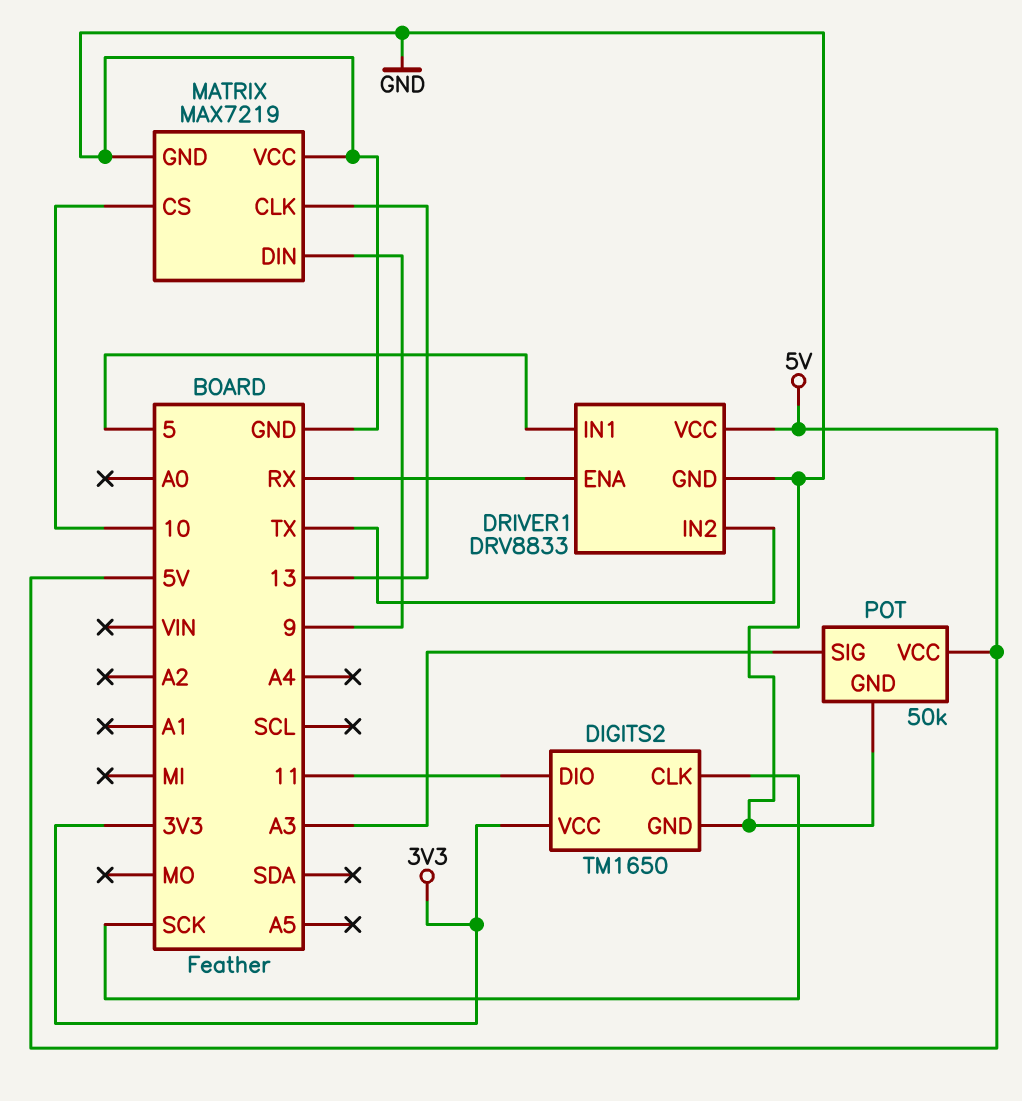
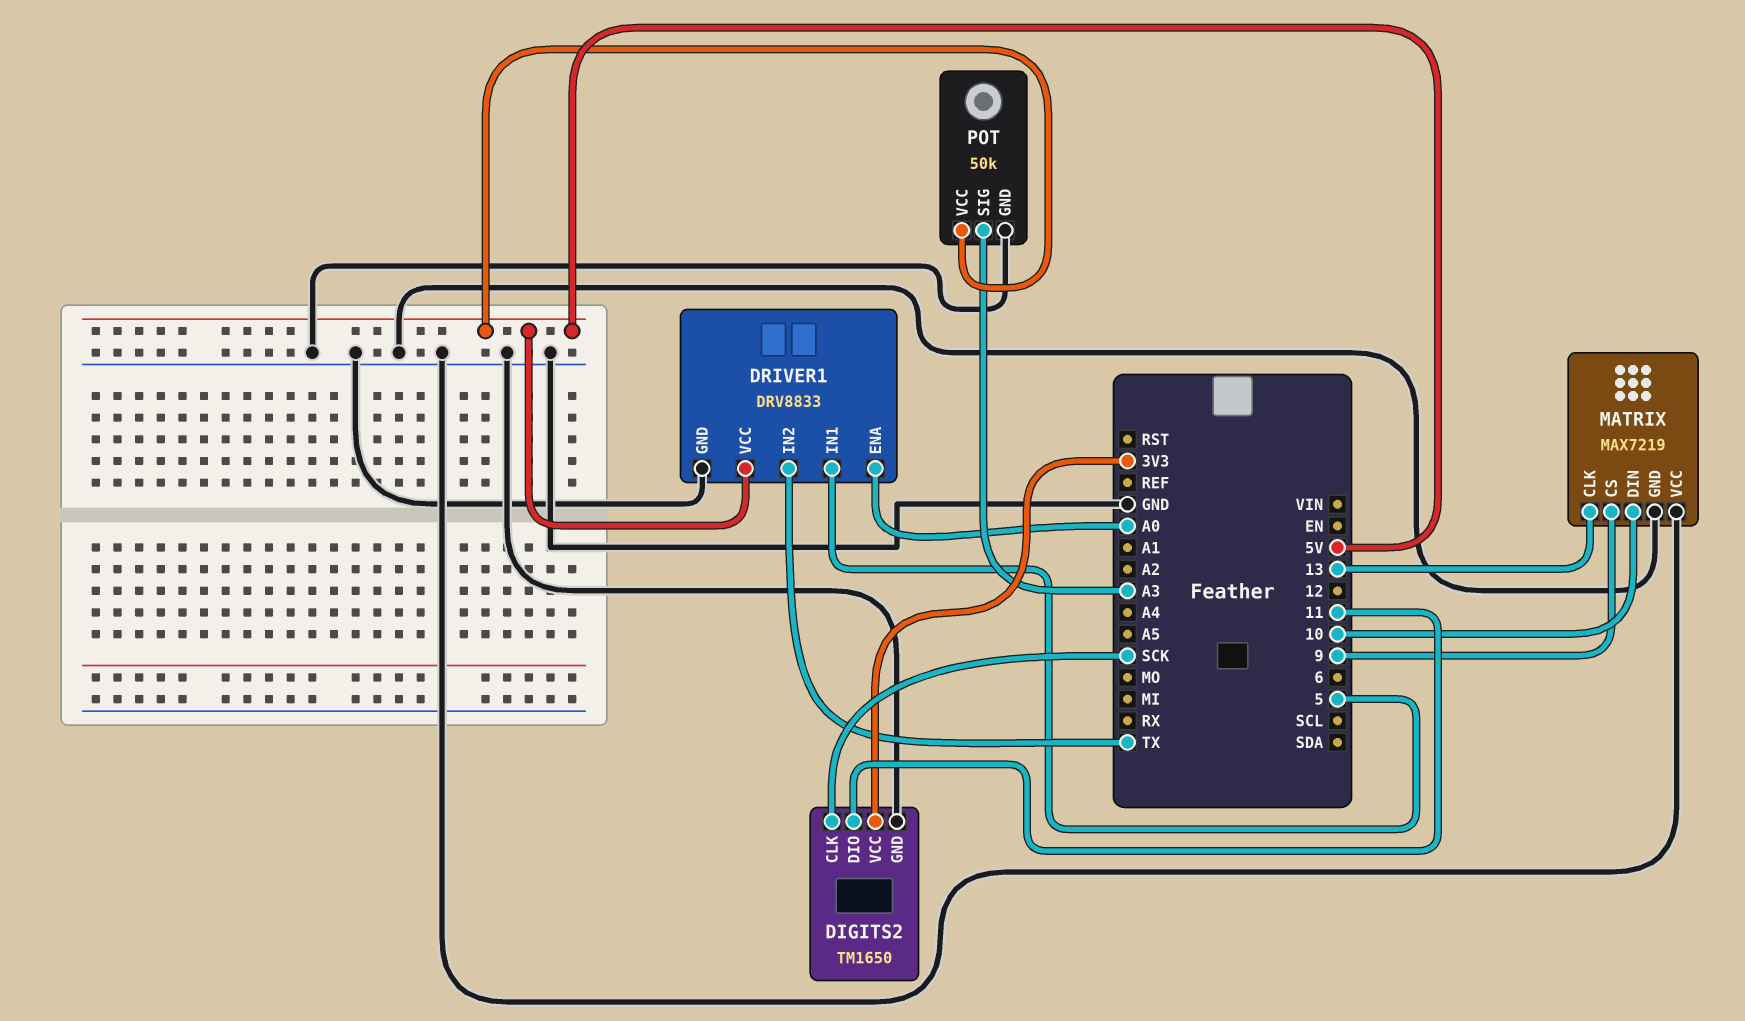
DRIVER1 pin ENA: RX -> A0
MATRIX pin CS: 10 -> 9
MATRIX pin DIN: 9 -> 10

